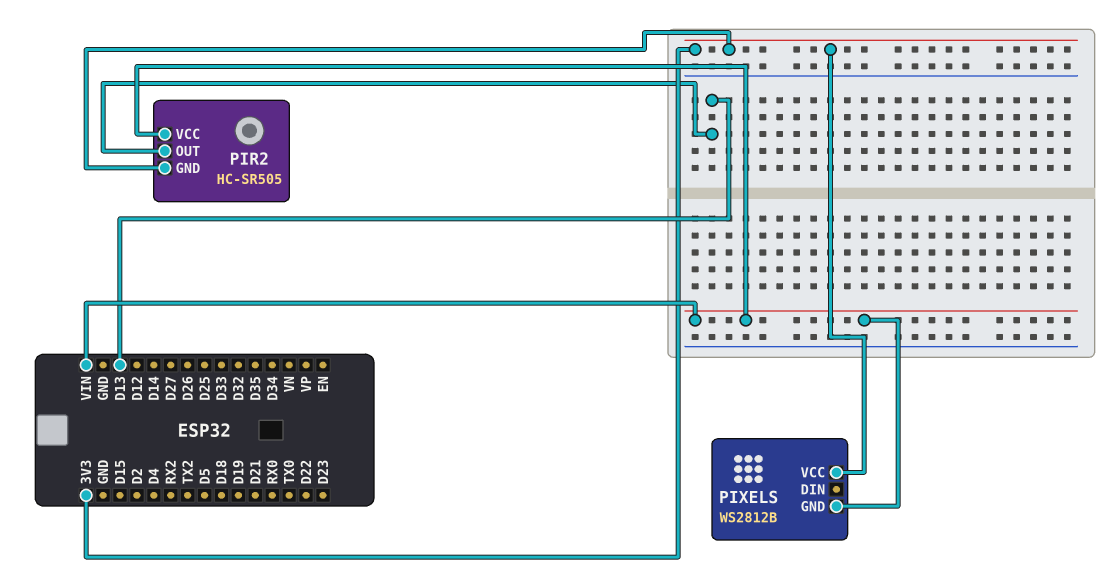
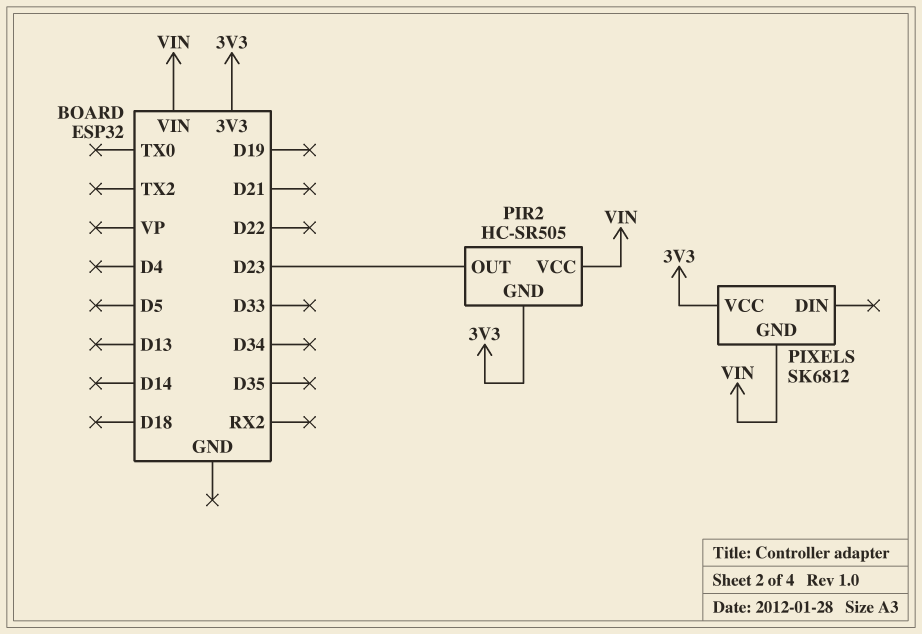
PIR2 pin OUT: D13 -> D23
PIXELS: WS2812B -> SK6812

